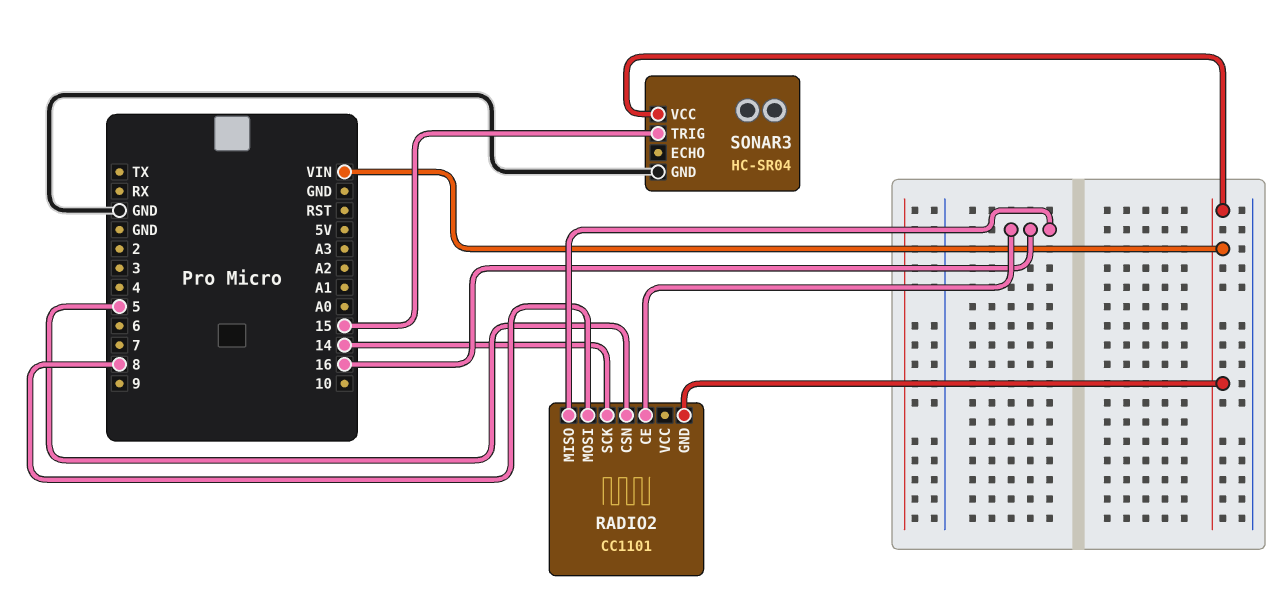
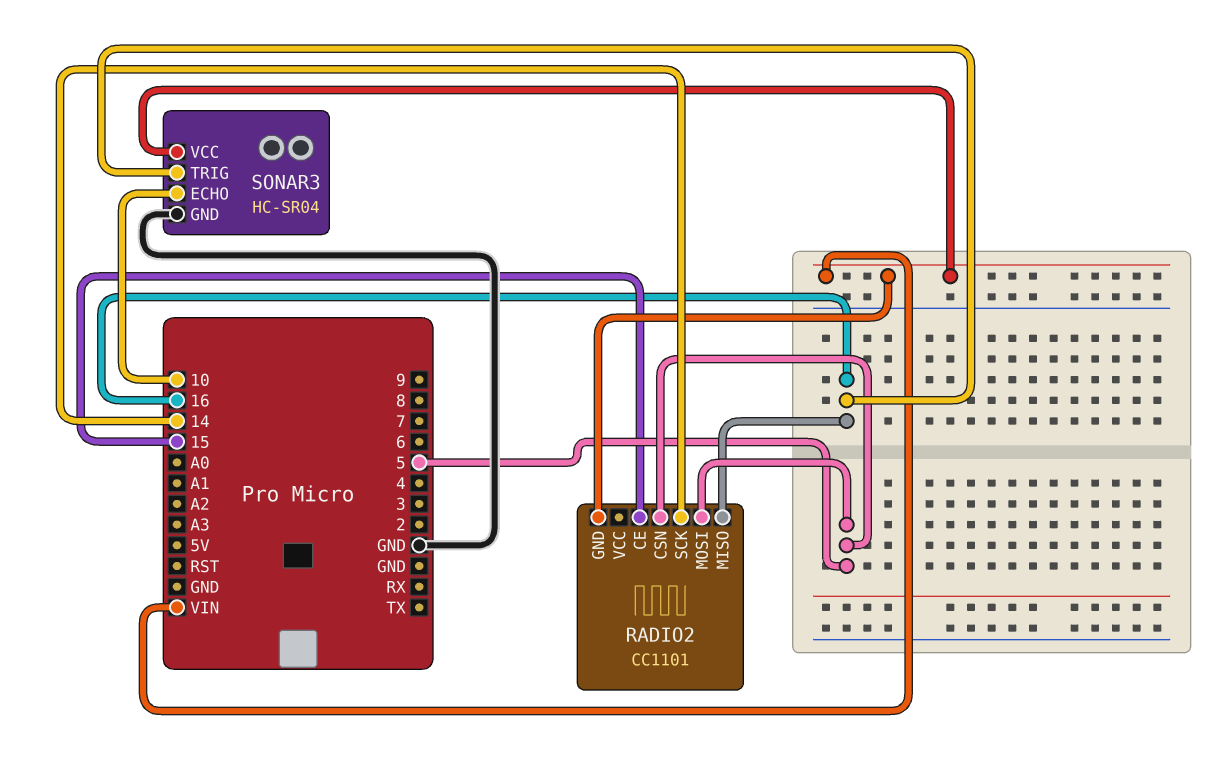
RADIO2 pin CE: 16 -> 15
RADIO2 pin MOSI: 8 -> 5
SONAR3 pin ECHO: none -> 10
SONAR3 pin TRIG: 15 -> 16

